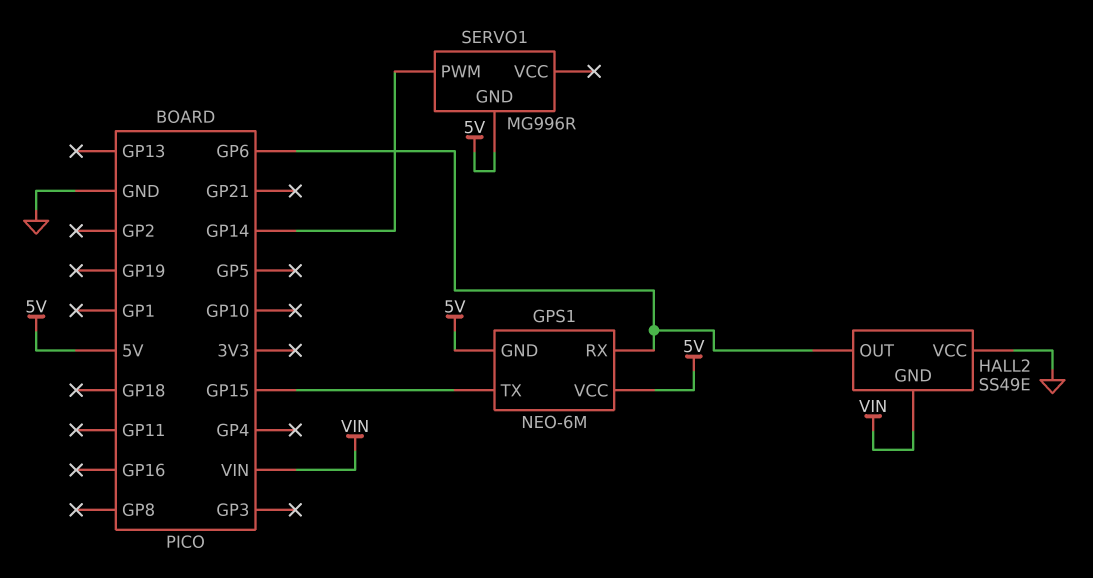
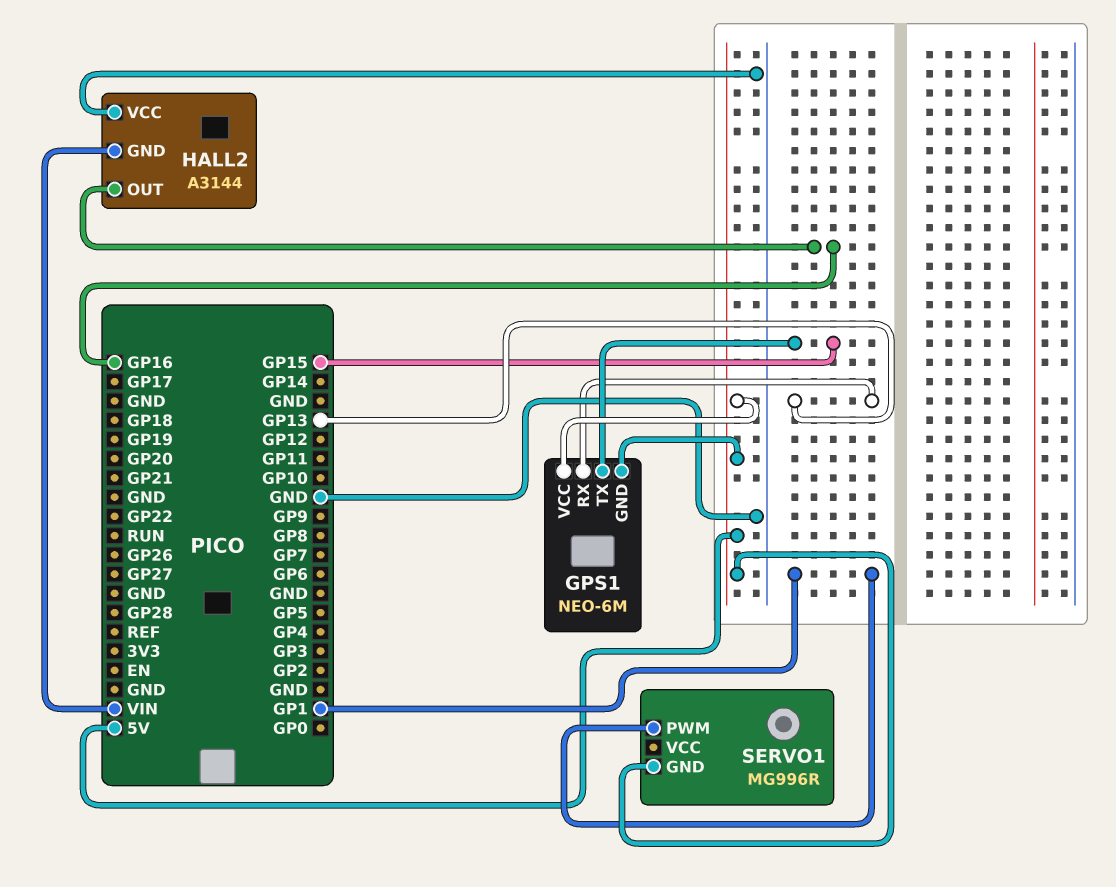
GPS1 pin RX: GP6 -> GP13
HALL2: SS49E -> A3144
HALL2 pin OUT: GP6 -> GP16
SERVO1 pin PWM: GP14 -> GP1

